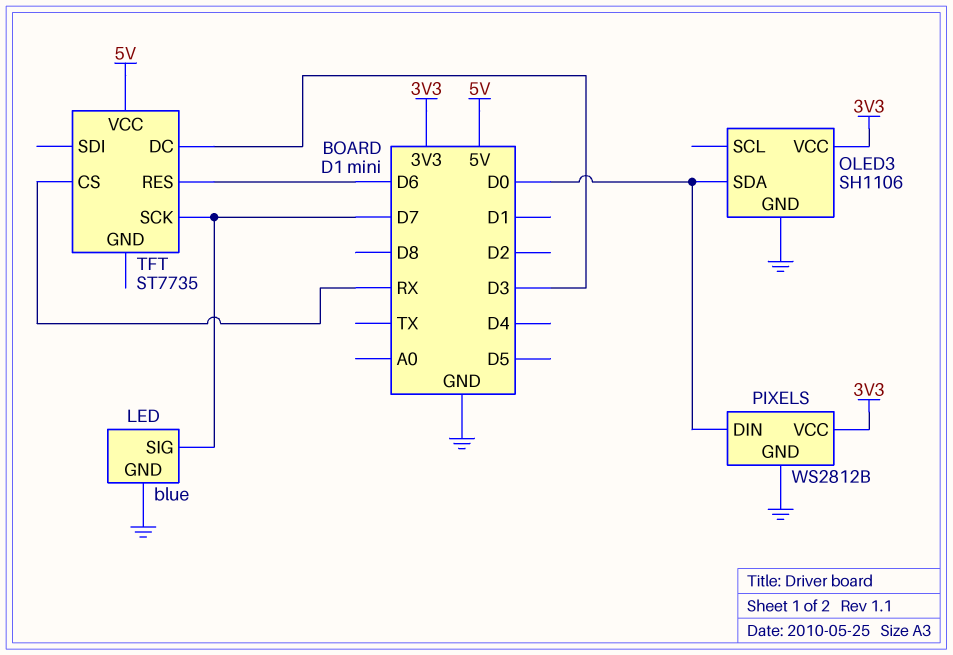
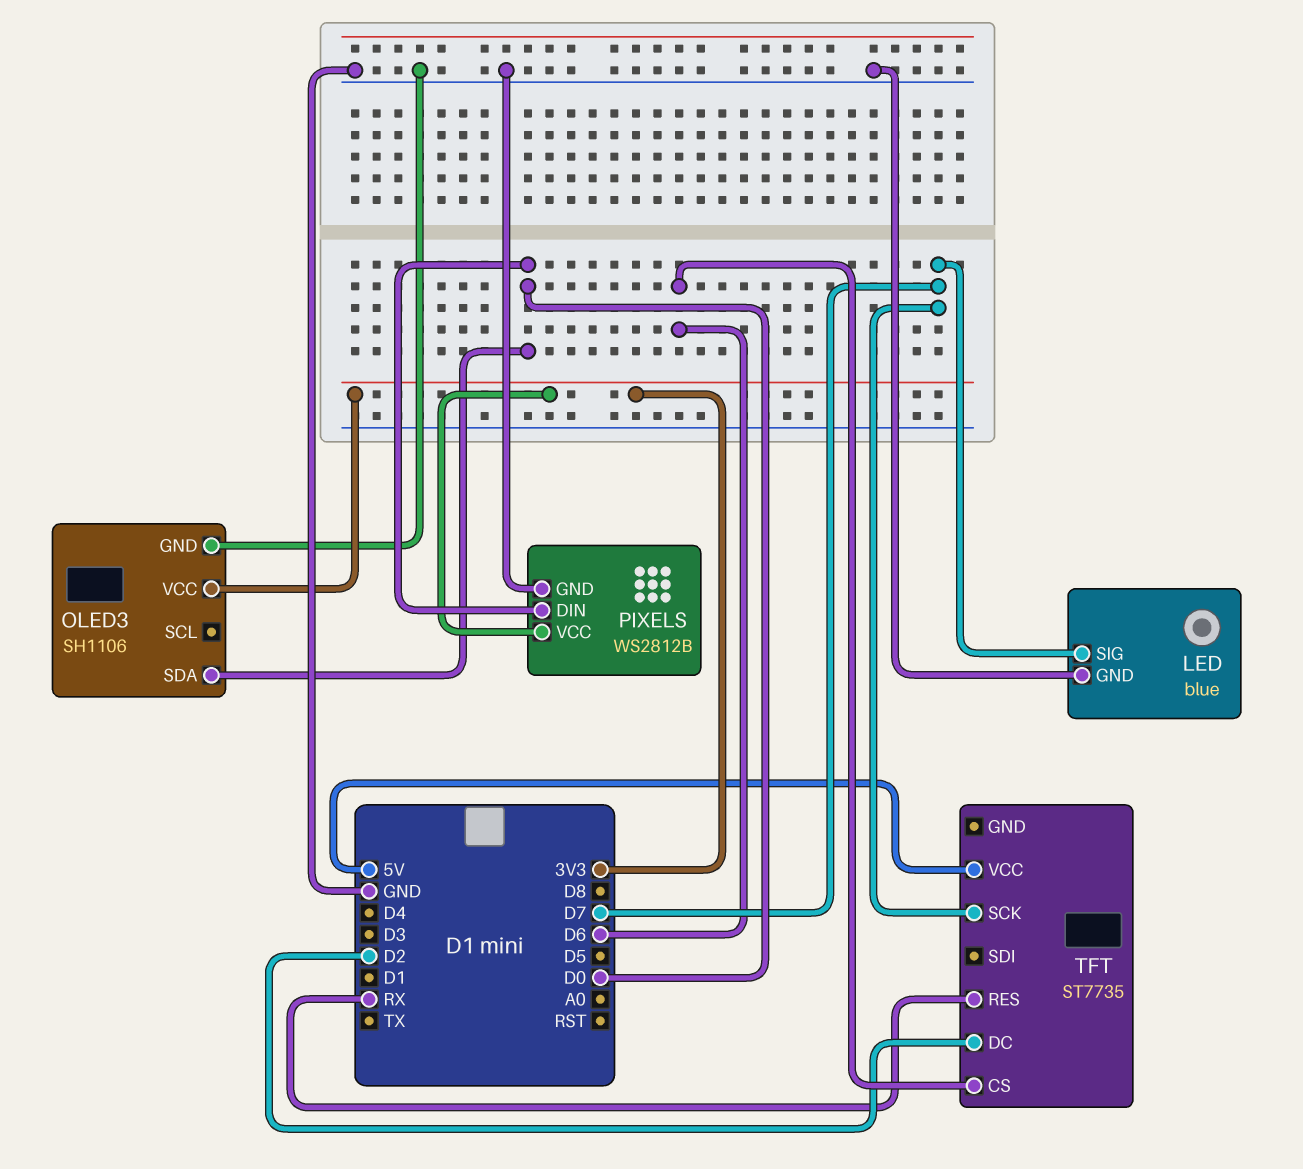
TFT pin CS: RX -> D6
TFT pin DC: D3 -> D2
TFT pin RES: D6 -> RX

